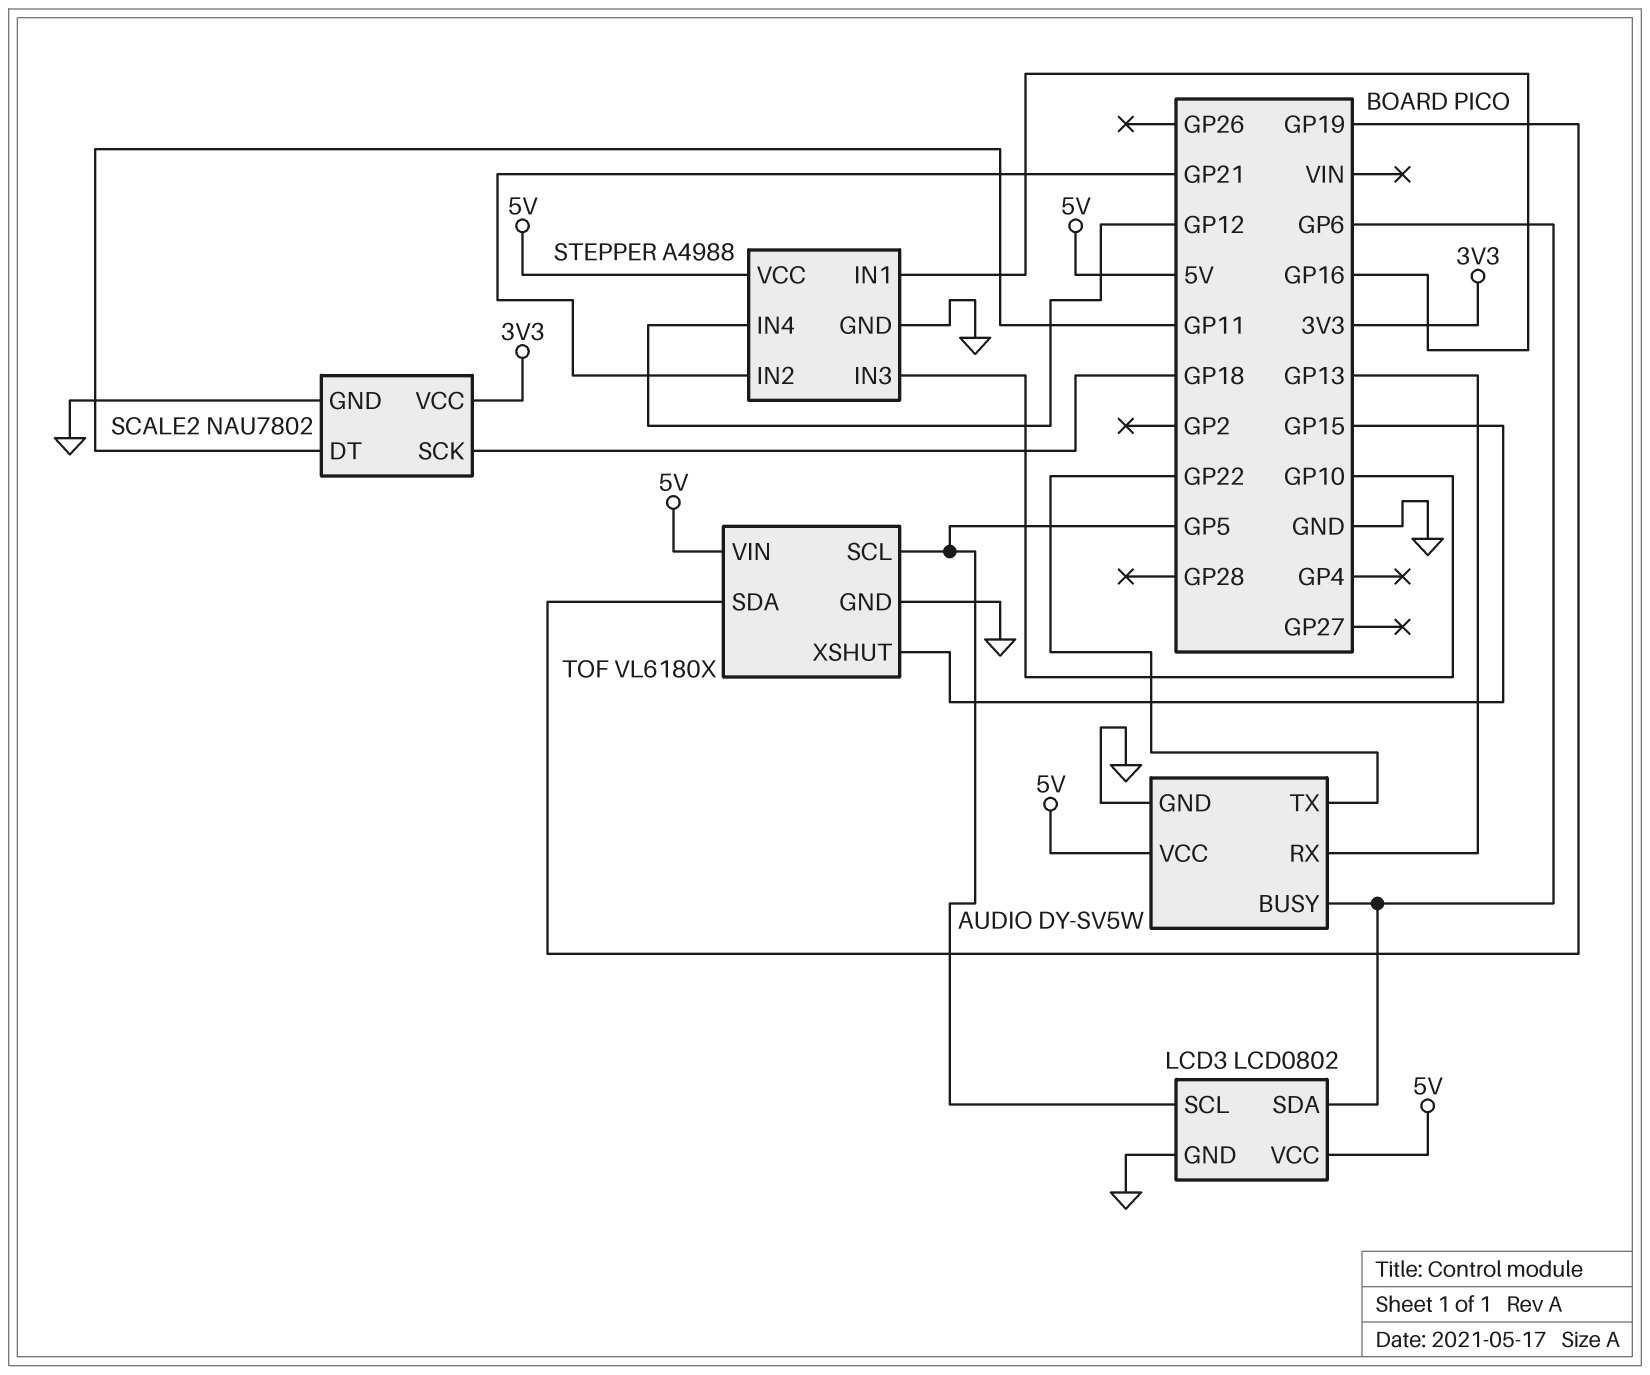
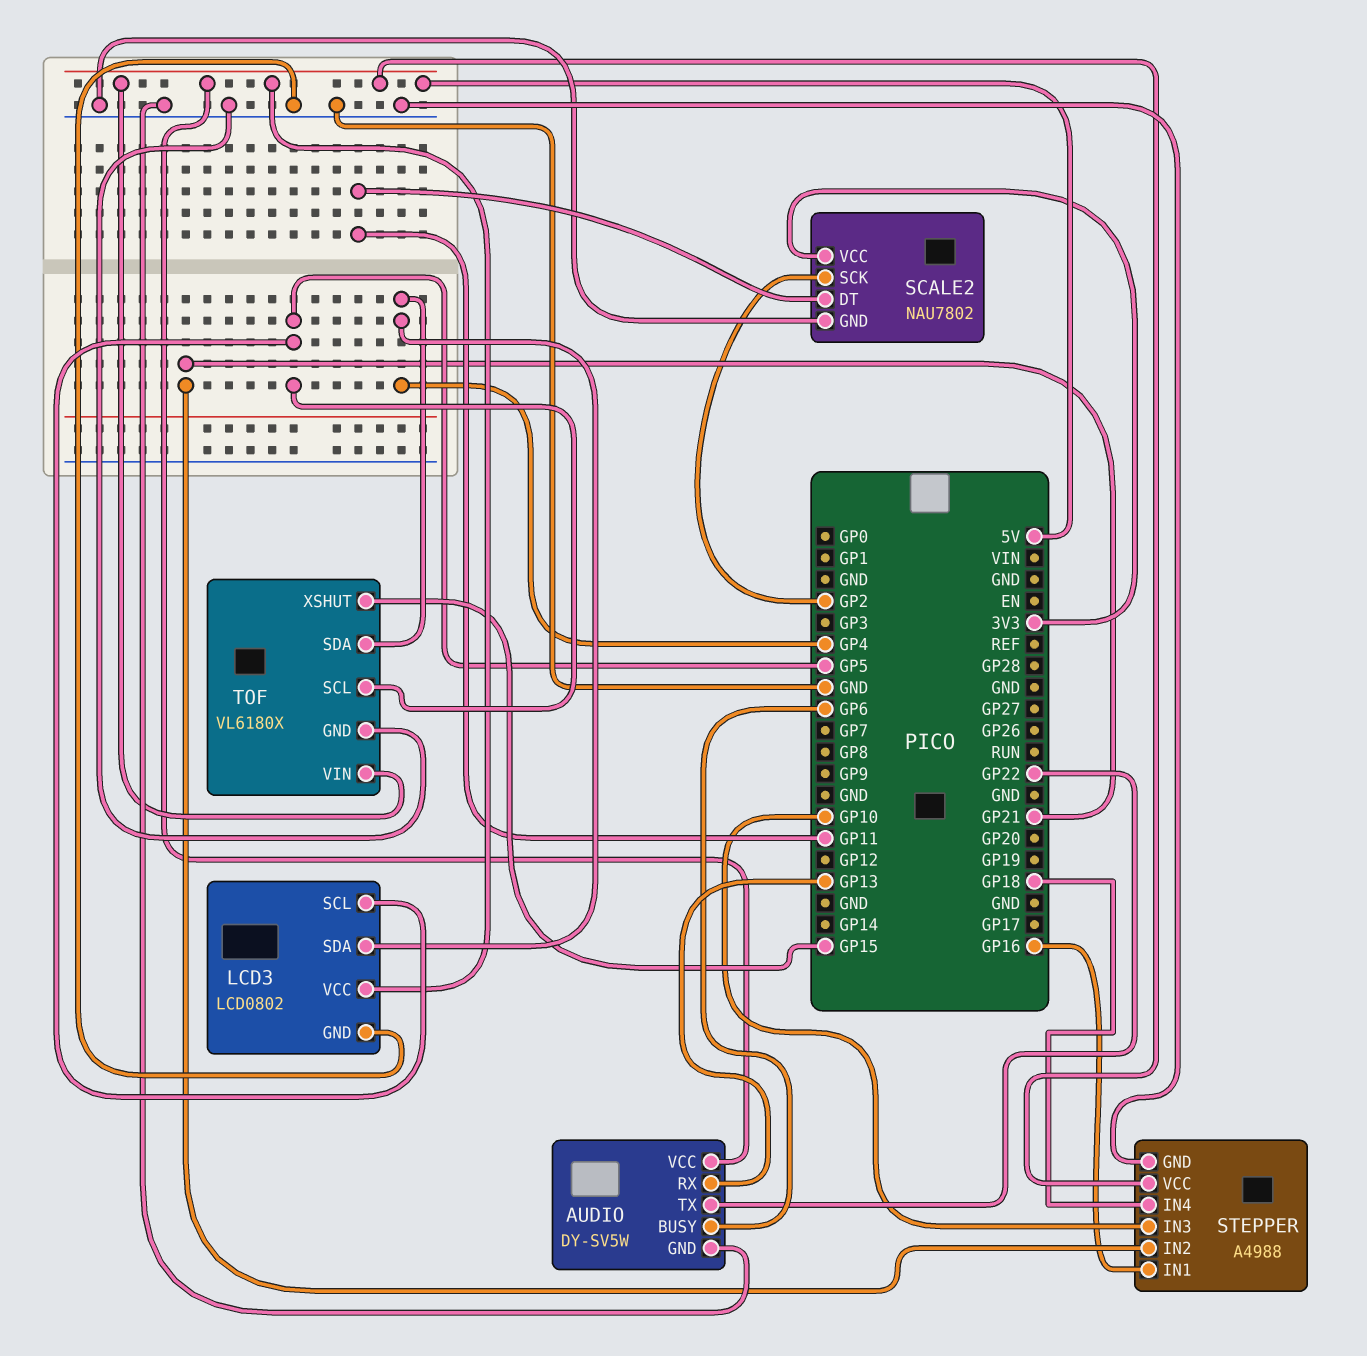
LCD3 pin SDA: GP6 -> GP4
SCALE2 pin SCK: GP18 -> GP2
STEPPER pin IN4: GP12 -> GP18
TOF pin SDA: GP19 -> GP4

